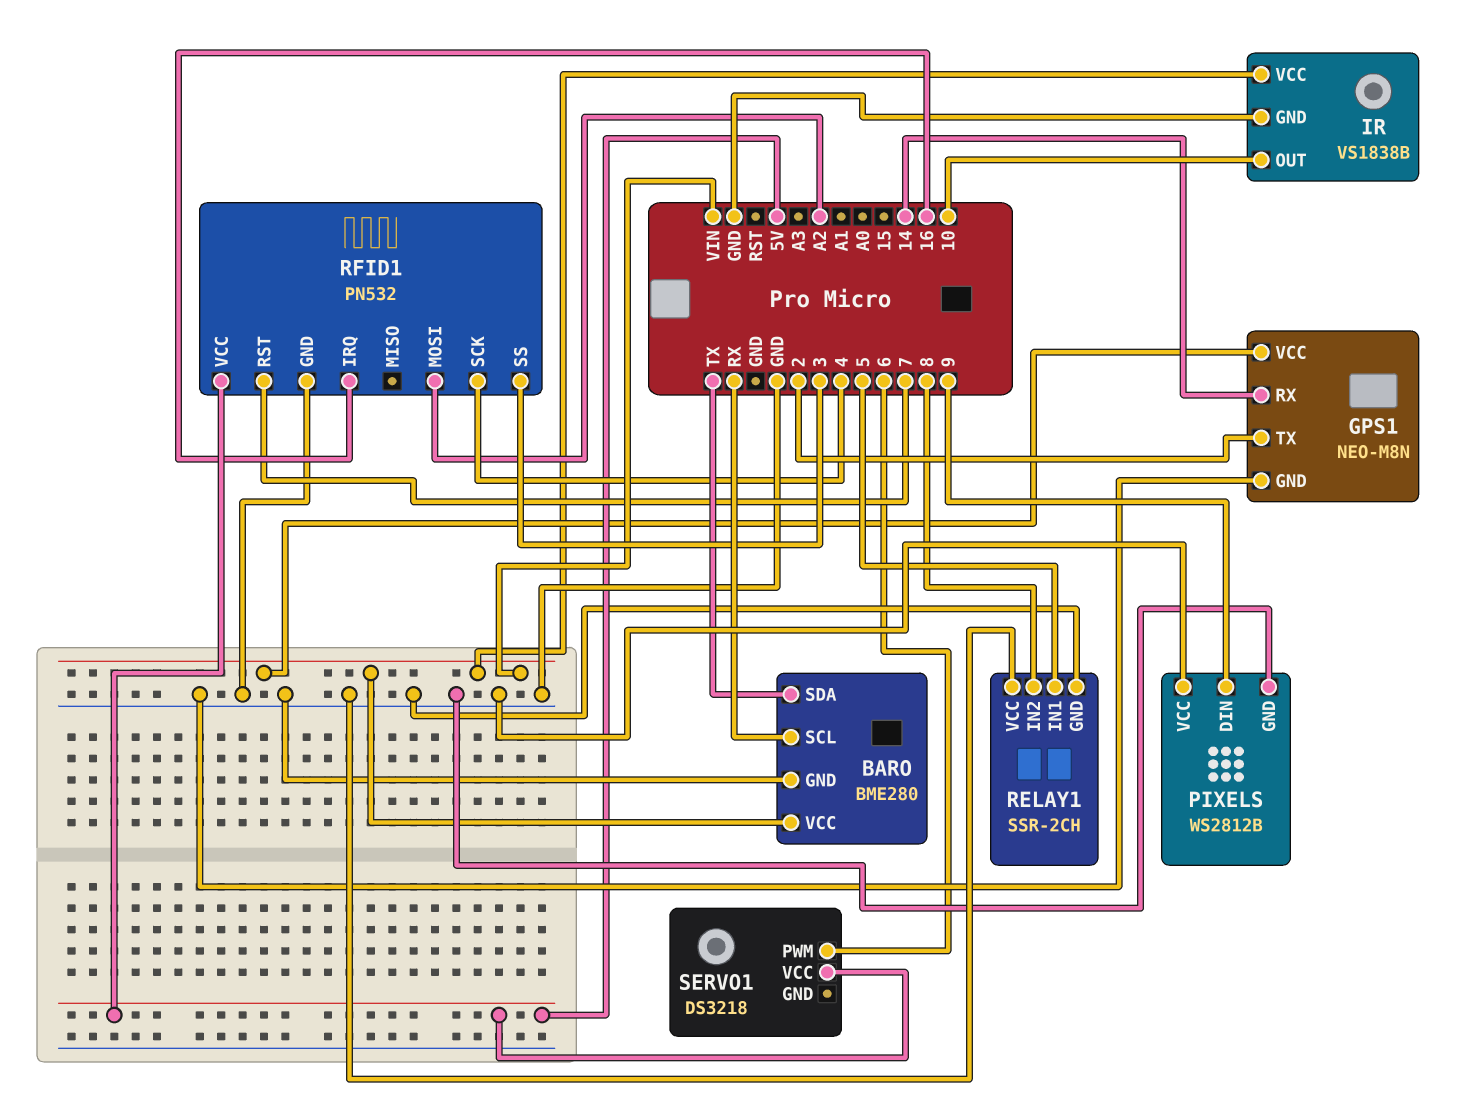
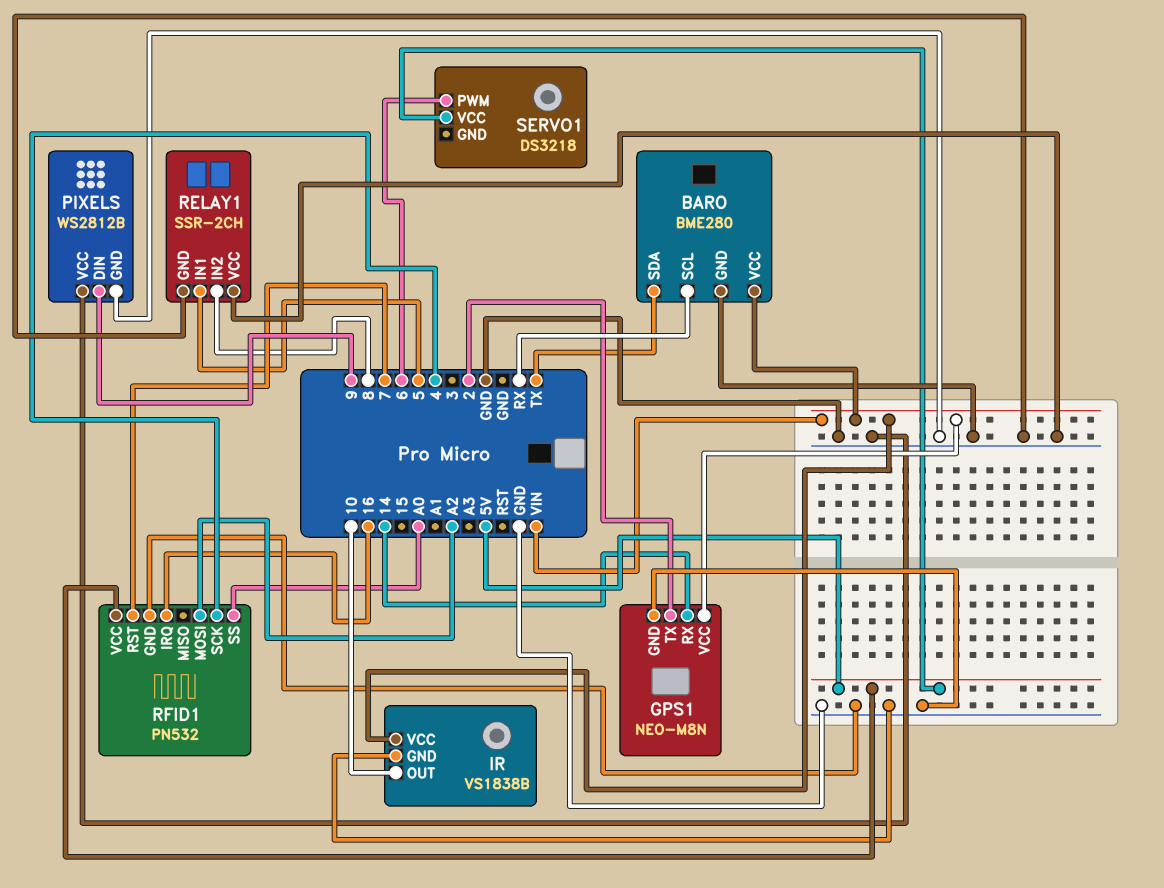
RFID1 pin SS: 3 -> A0

